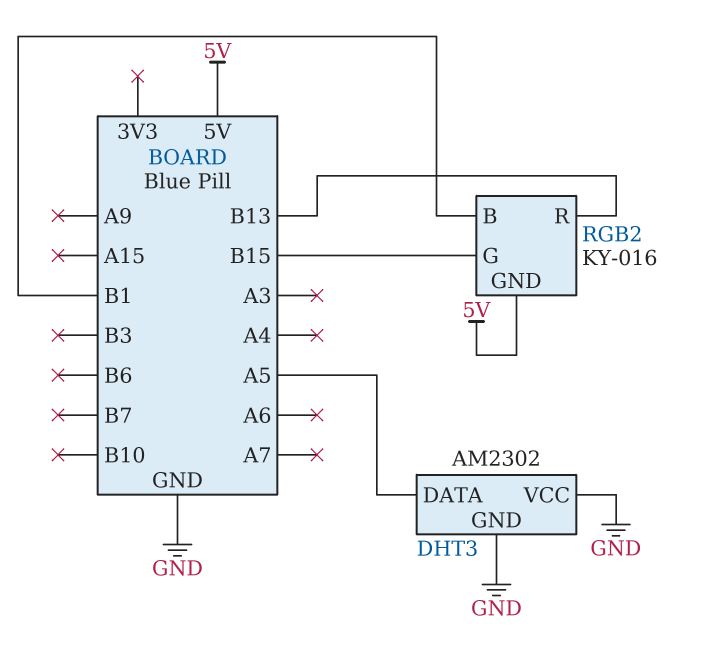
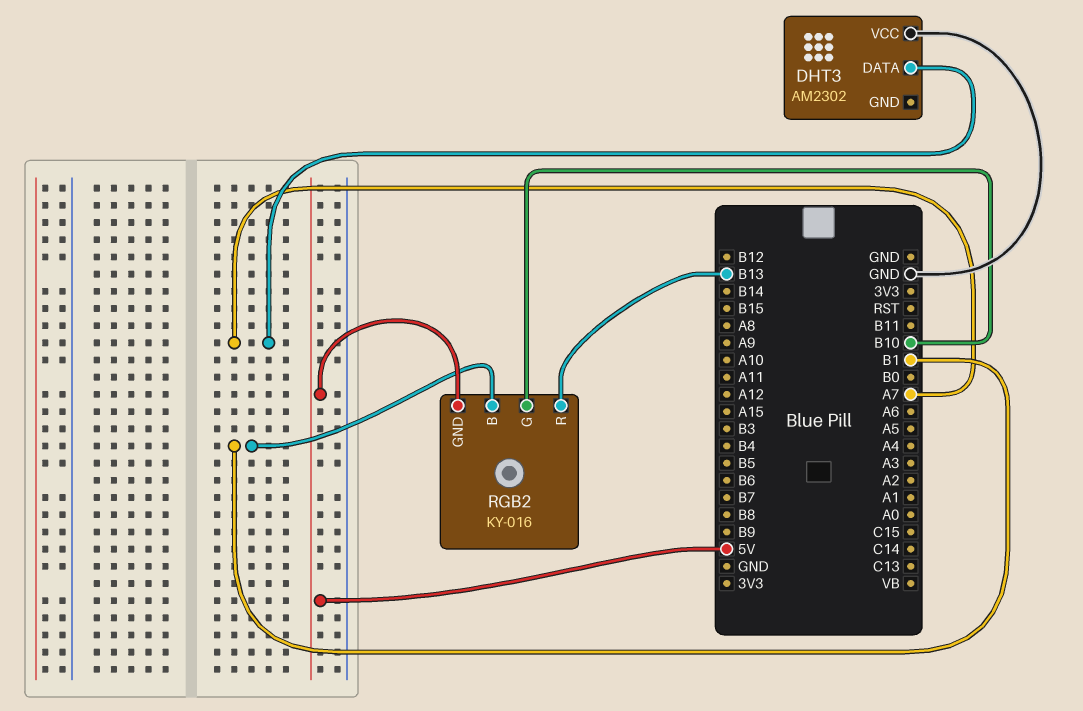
DHT3 pin DATA: A5 -> A7
DHT3 pin GND: GND -> none
RGB2 pin G: B15 -> B10

